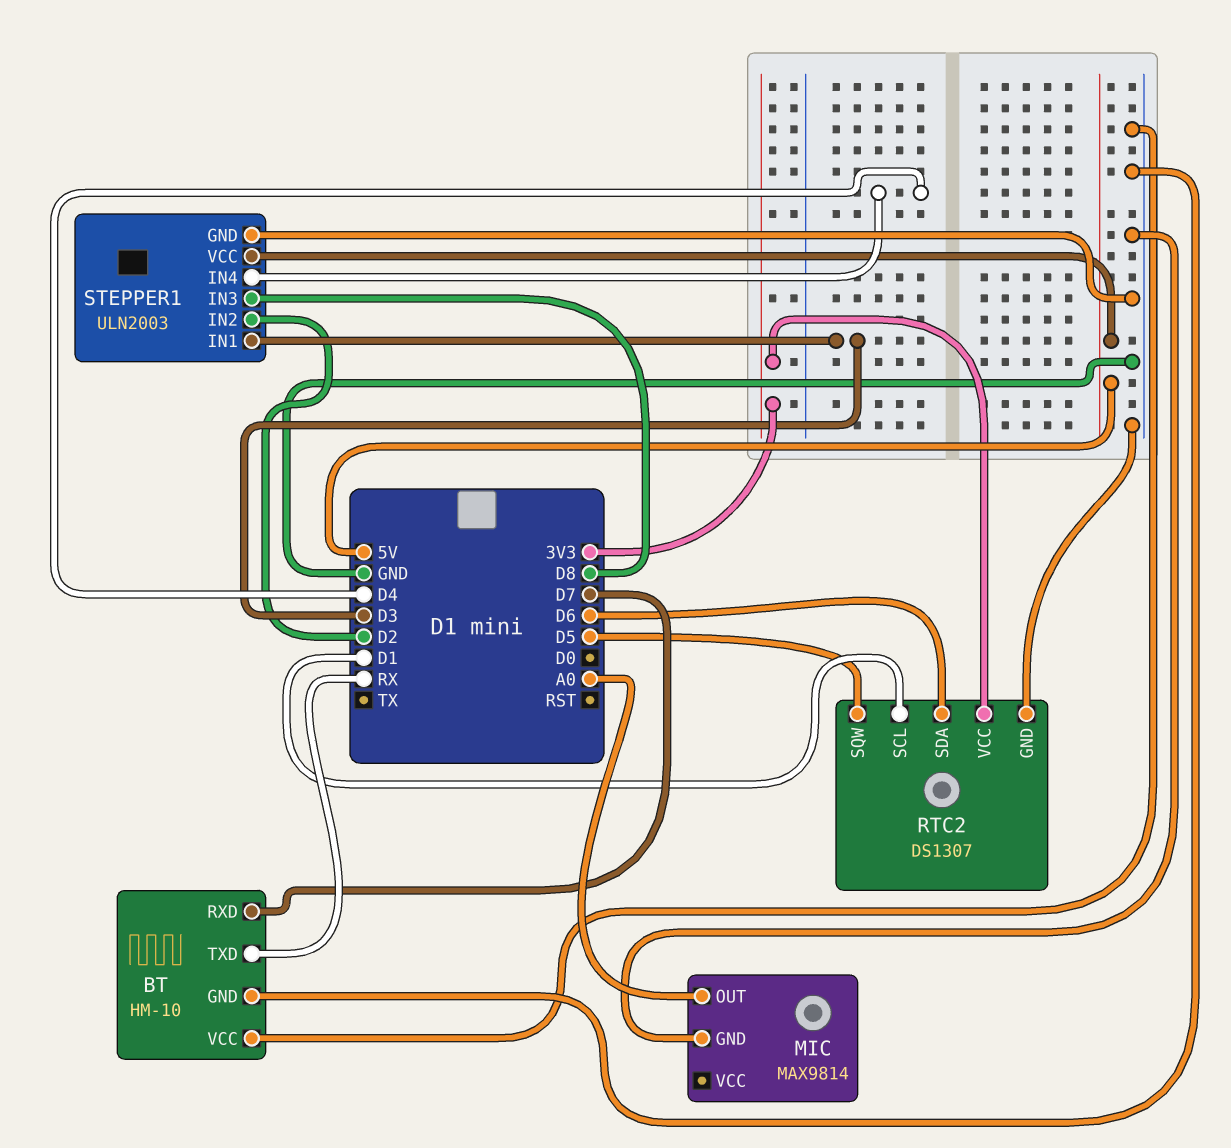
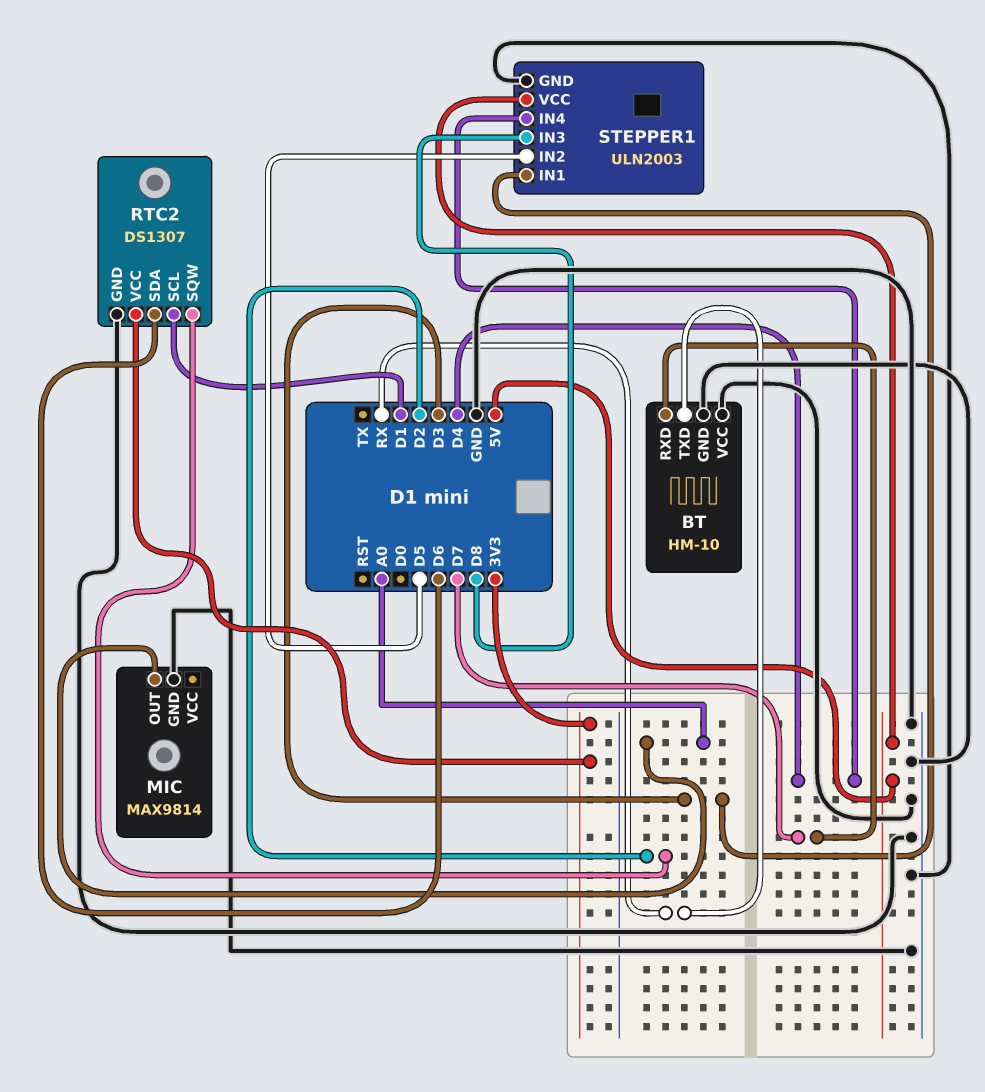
RTC2 pin SQW: D5 -> D2
STEPPER1 pin IN2: D2 -> D5

